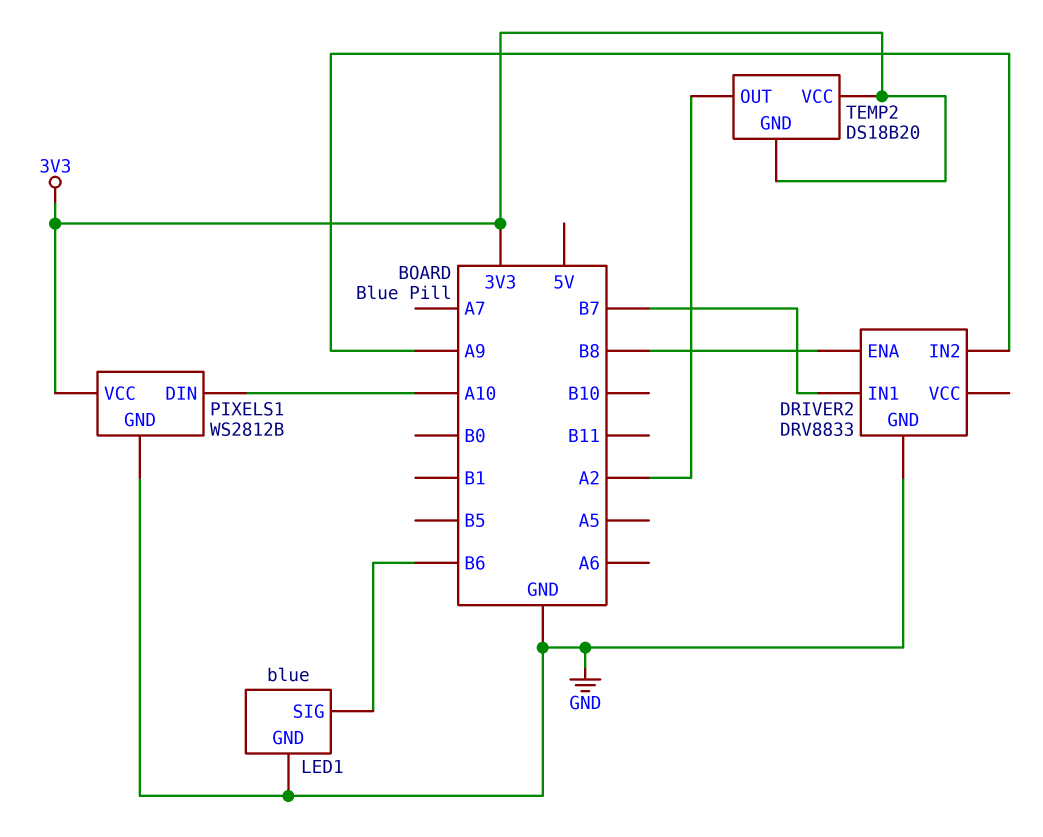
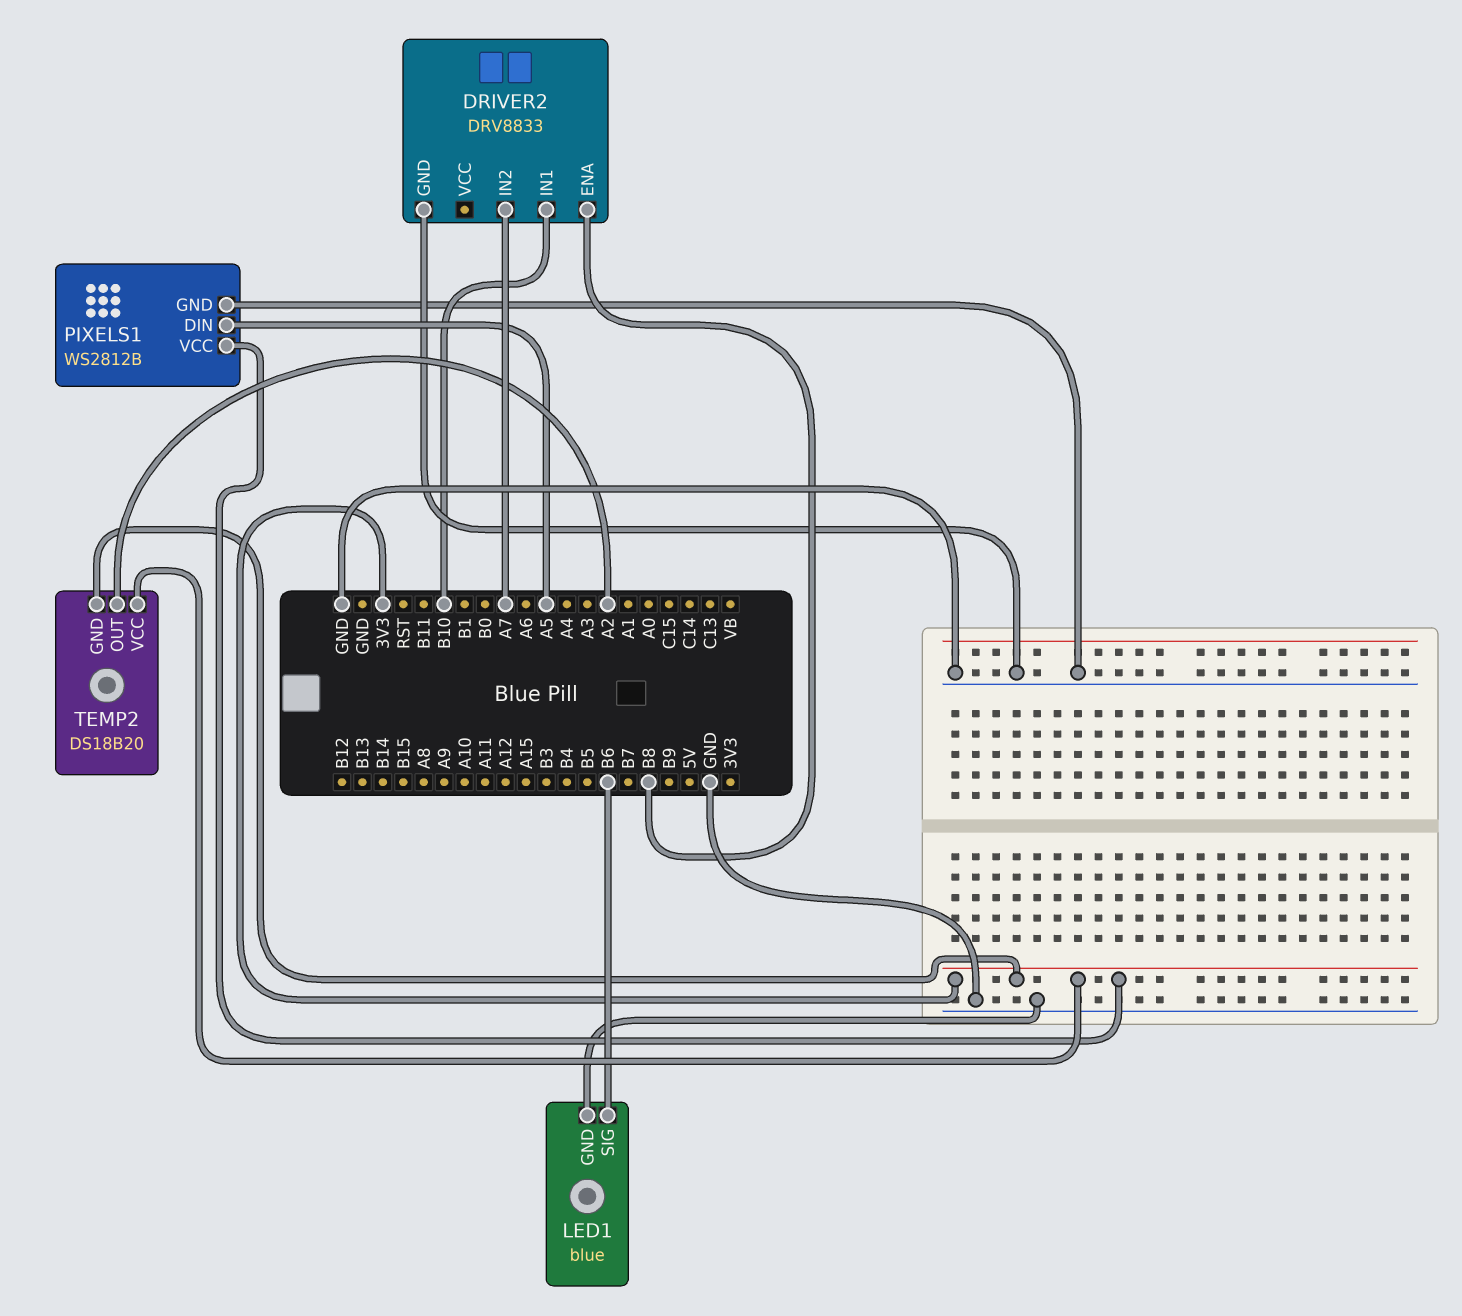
DRIVER2 pin IN1: B7 -> B10
DRIVER2 pin IN2: A9 -> A7
PIXELS1 pin DIN: A10 -> A5

